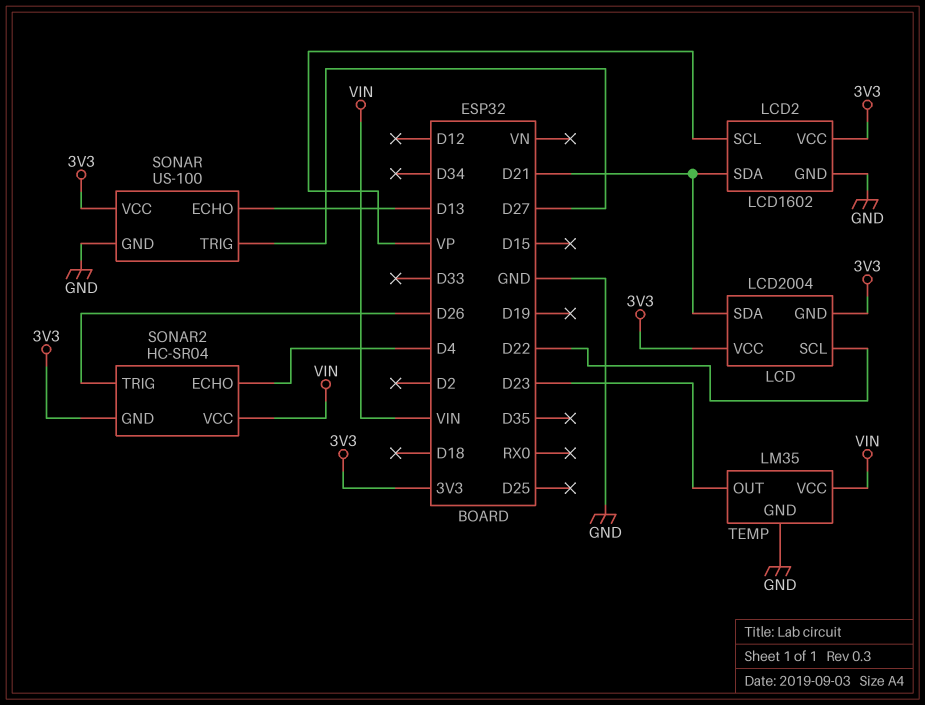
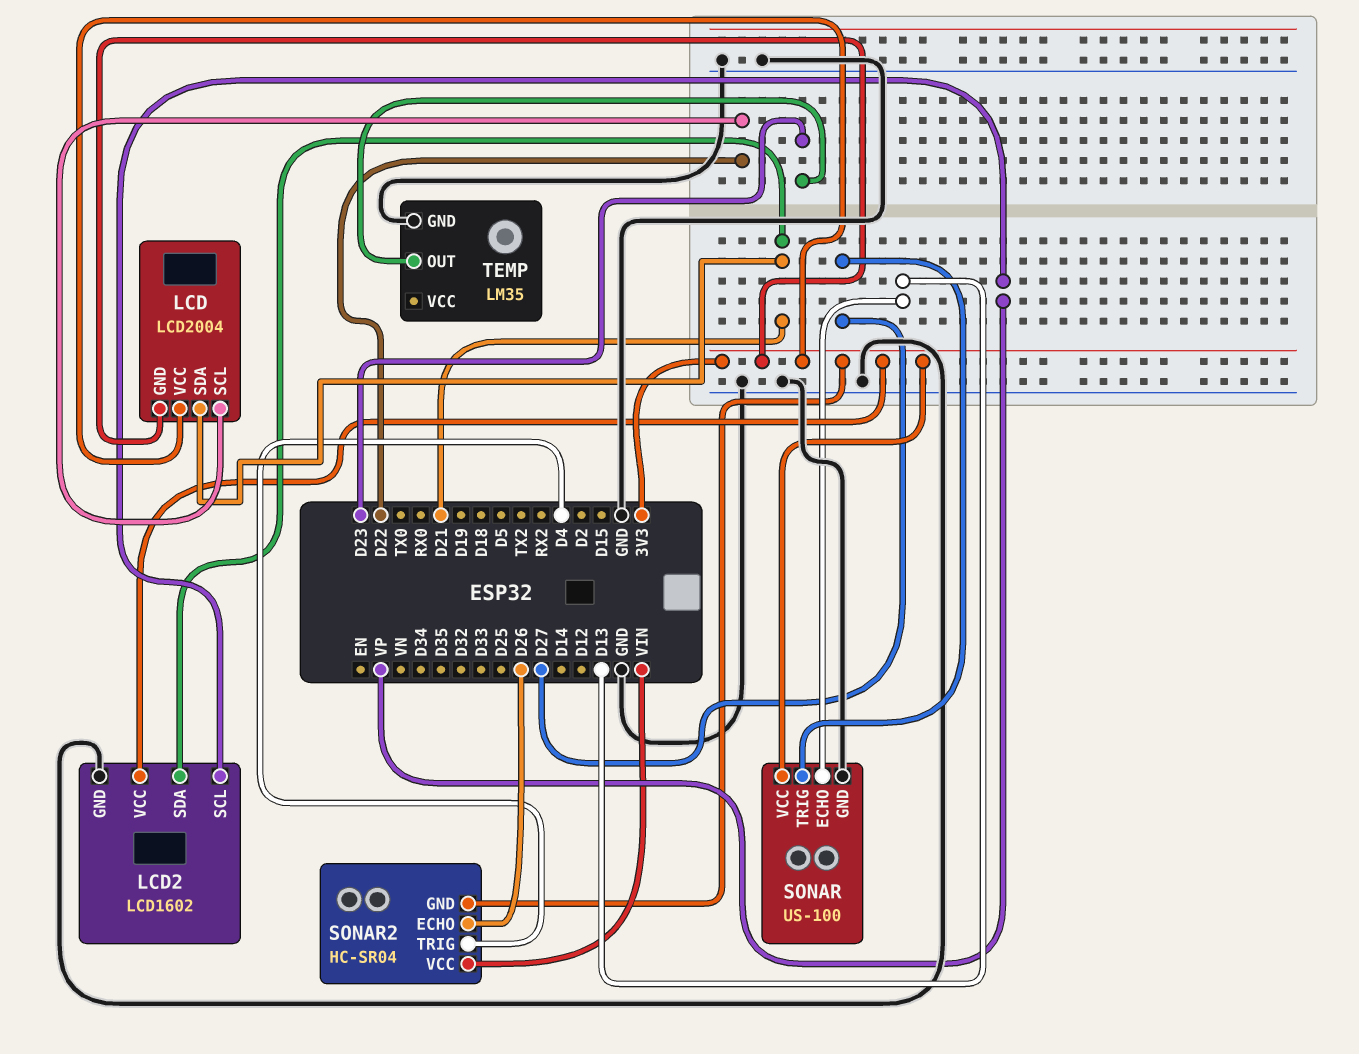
SONAR2 pin ECHO: D4 -> D26
SONAR2 pin TRIG: D26 -> D4
TEMP pin VCC: VIN -> none

